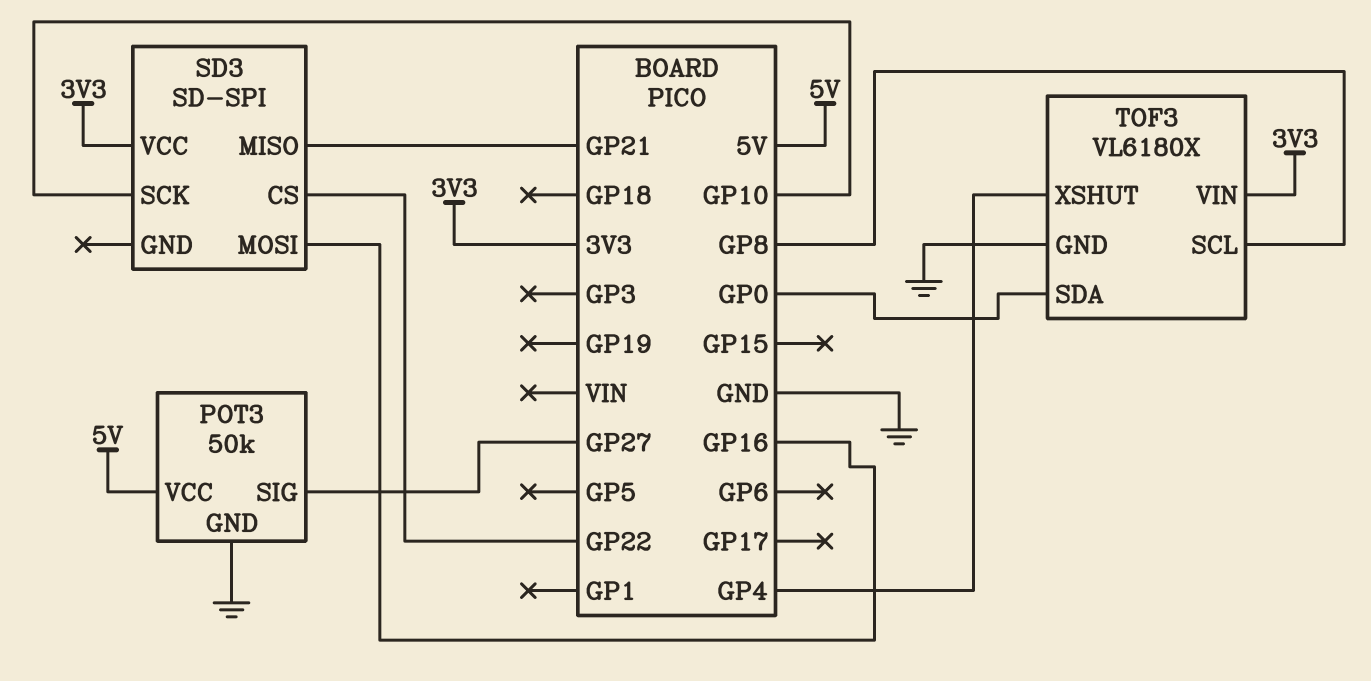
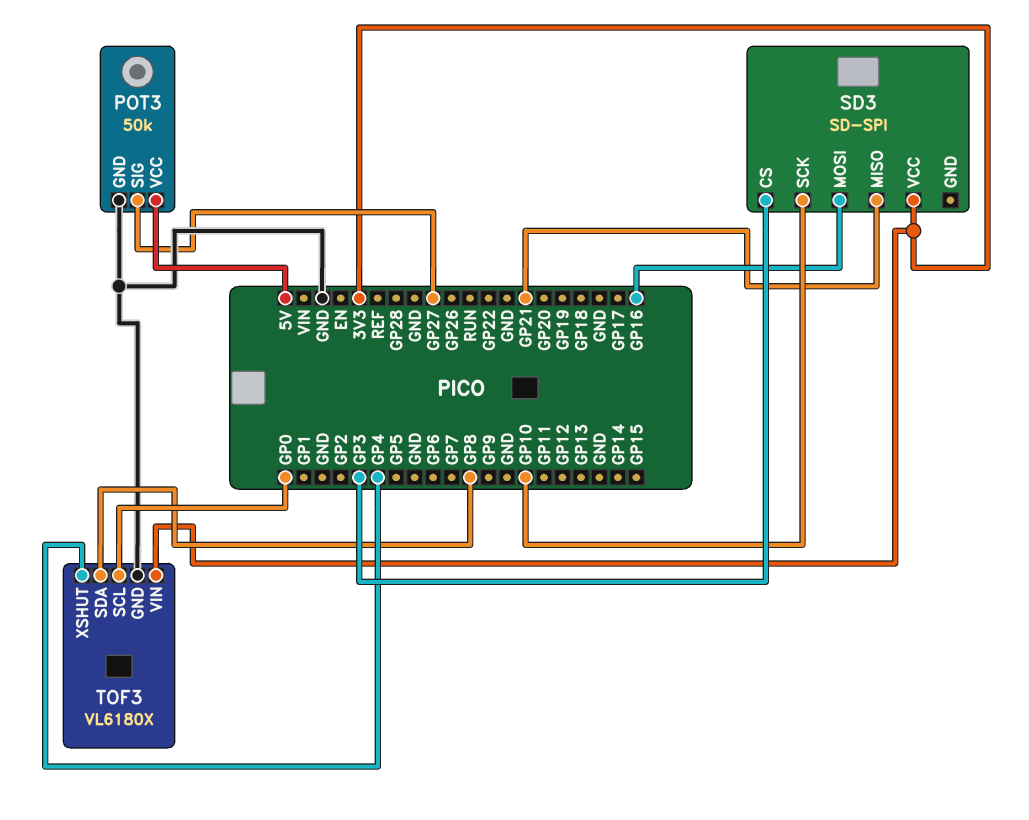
SD3 pin CS: GP22 -> GP3
TOF3 pin SCL: GP8 -> GP0
TOF3 pin SDA: GP0 -> GP8

